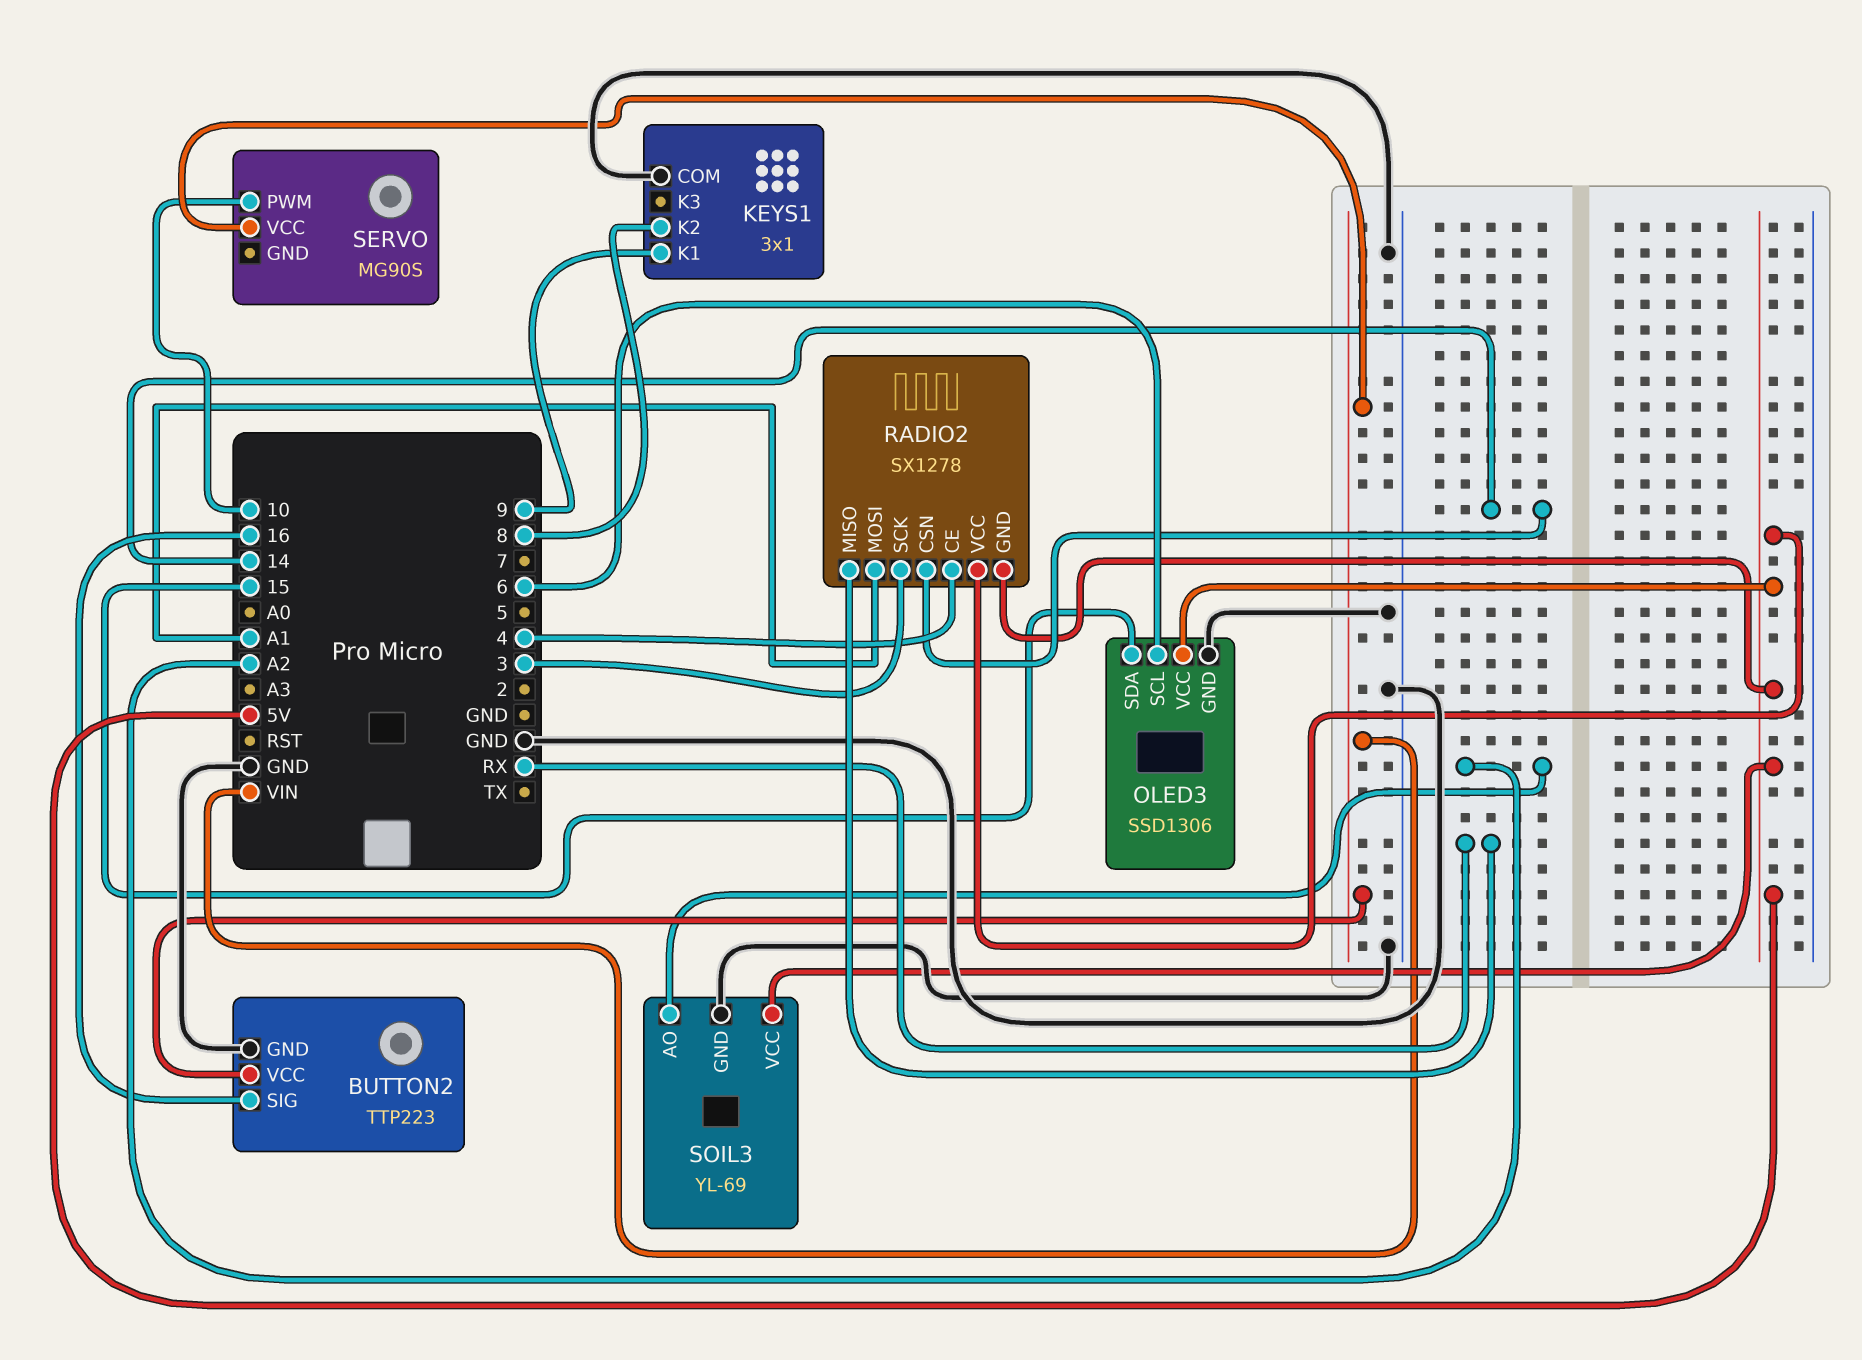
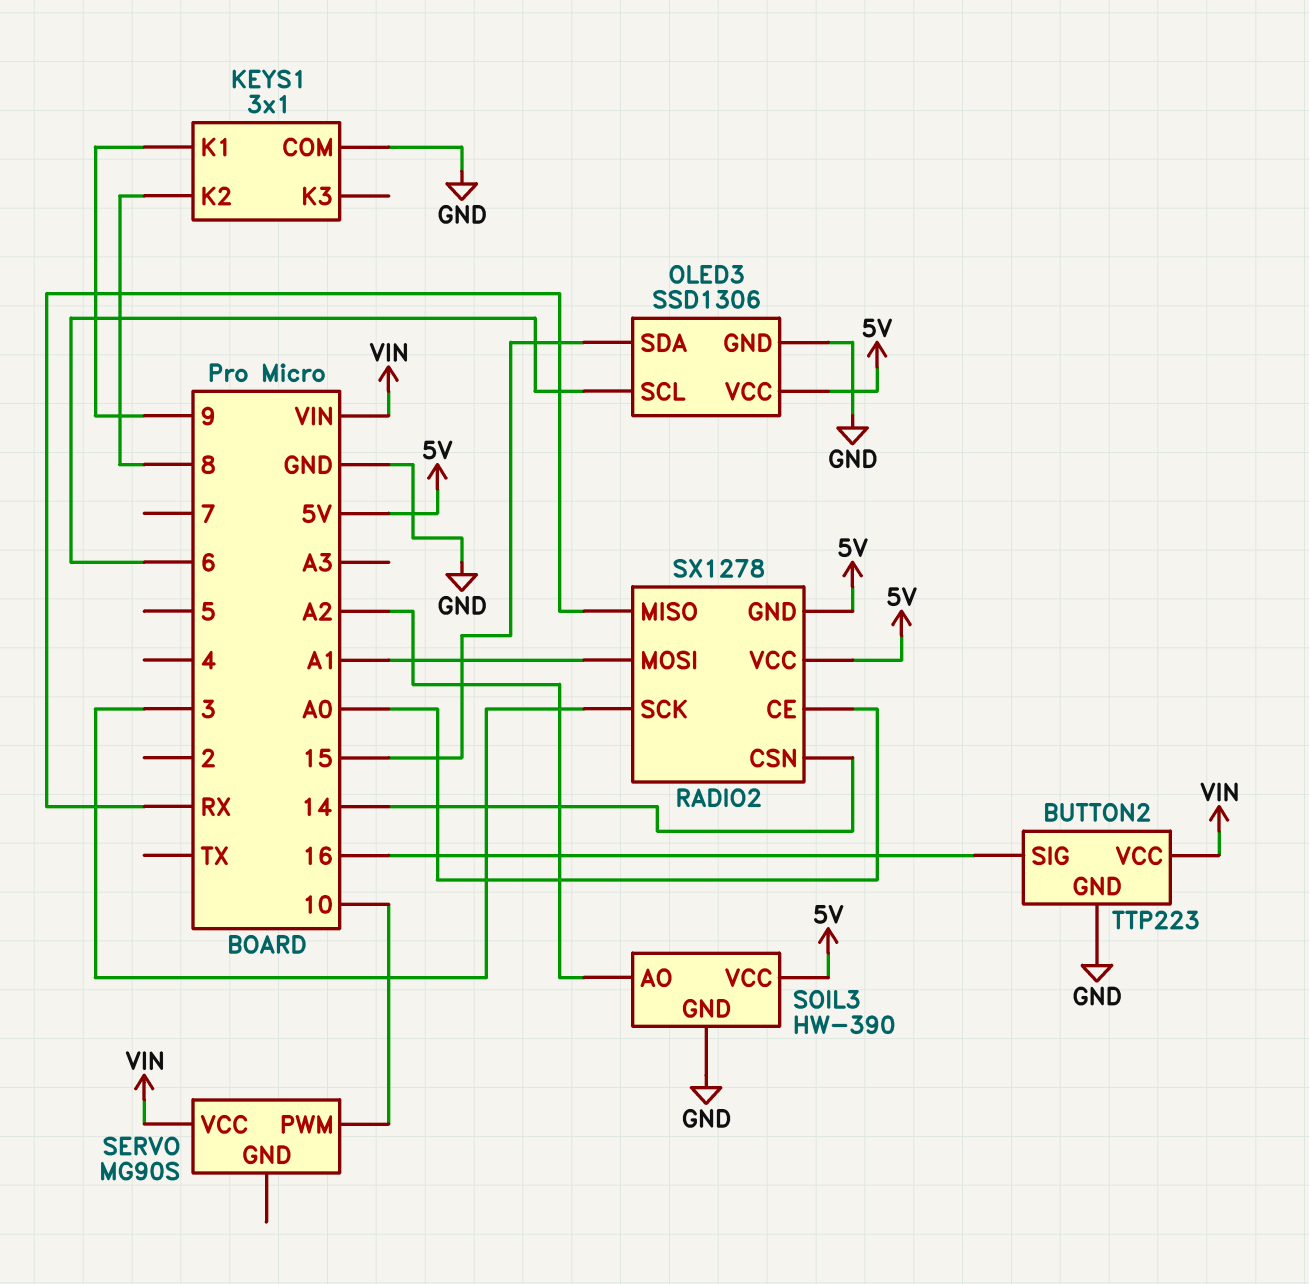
RADIO2 pin CE: 4 -> A0
SOIL3: YL-69 -> HW-390

